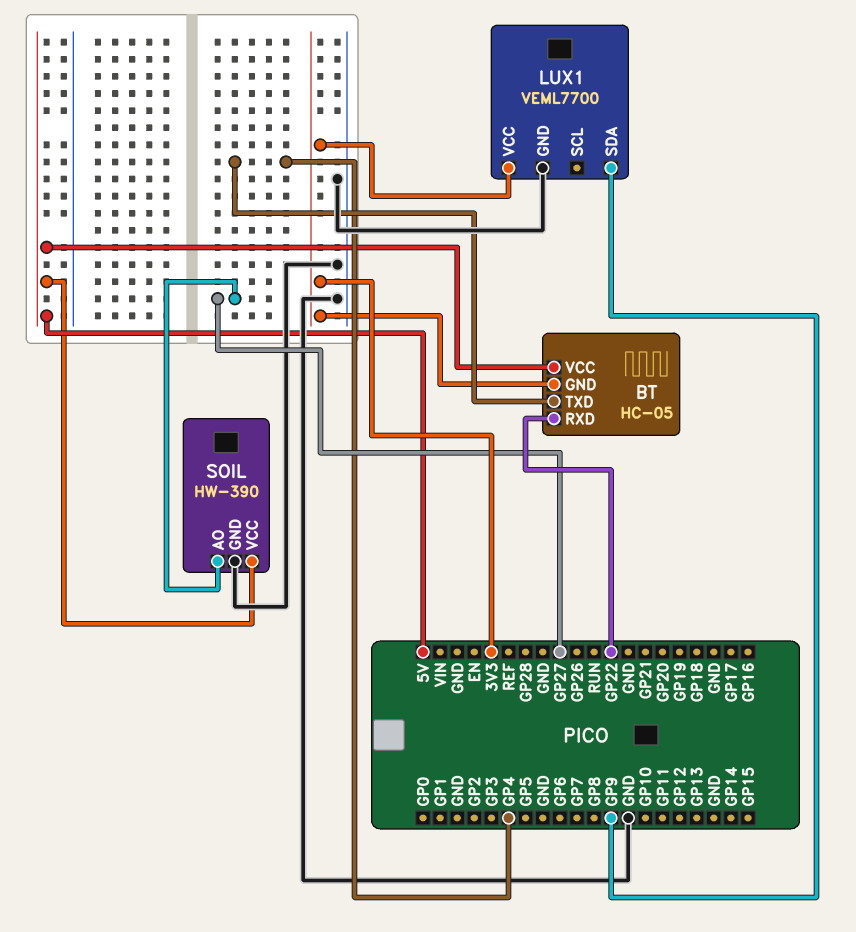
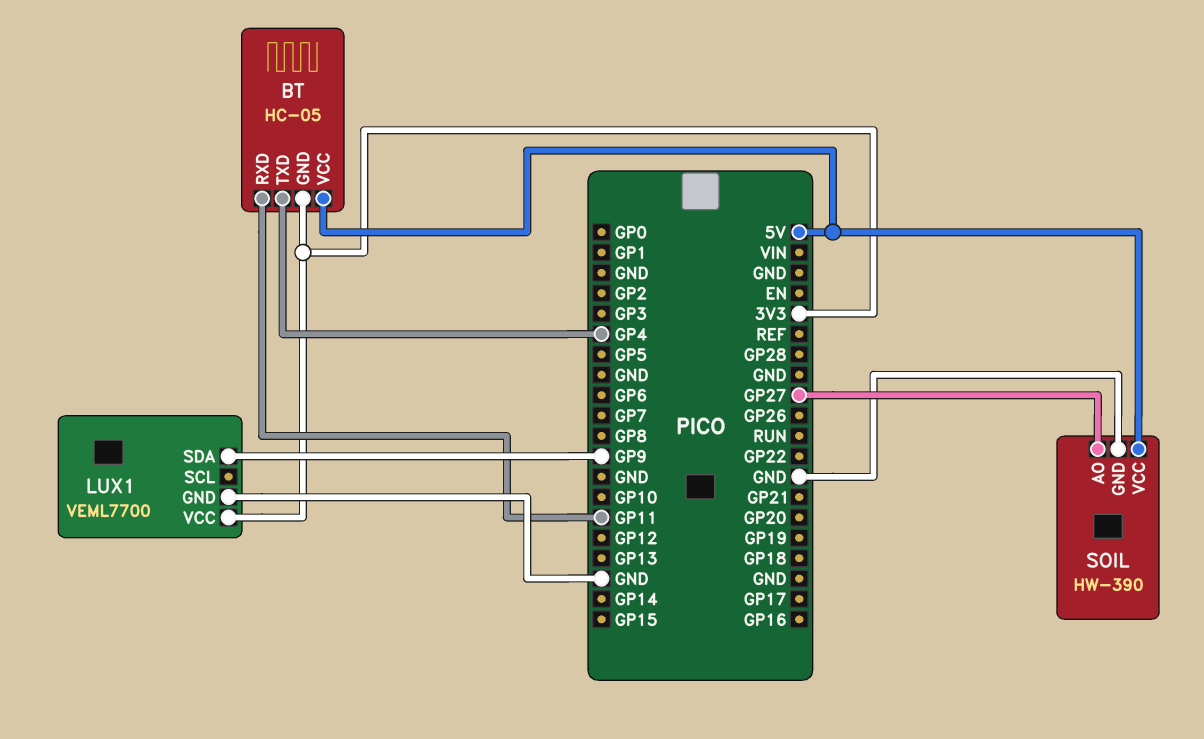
BT pin RXD: GP22 -> GP11

